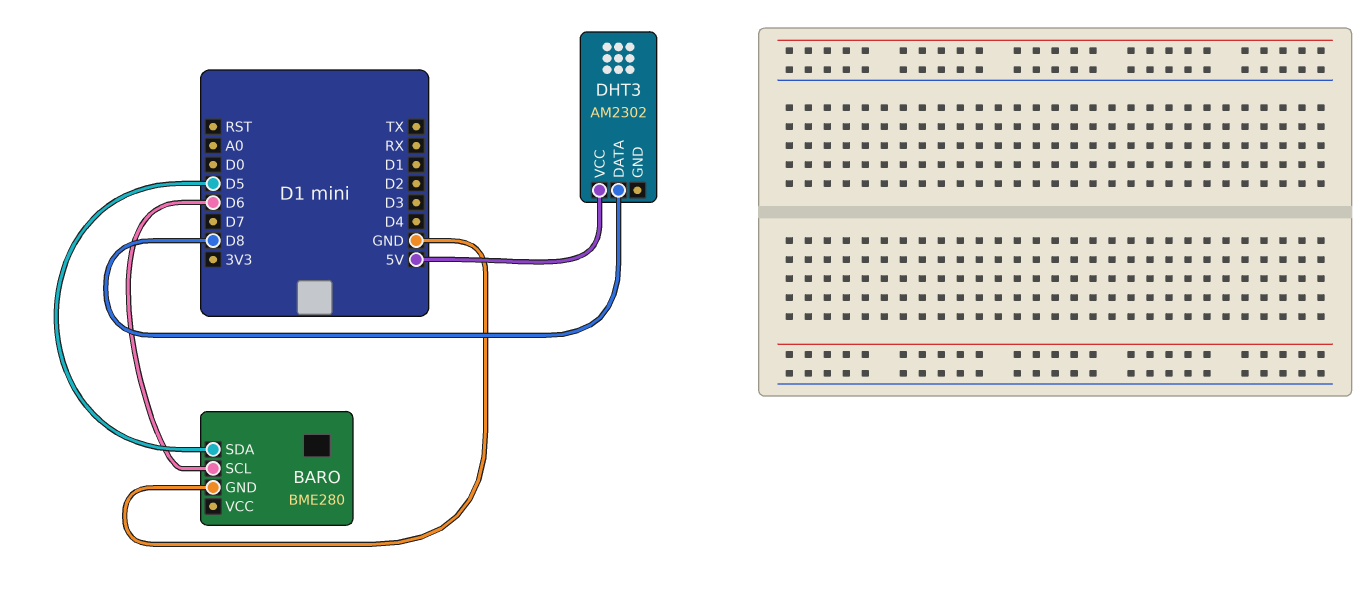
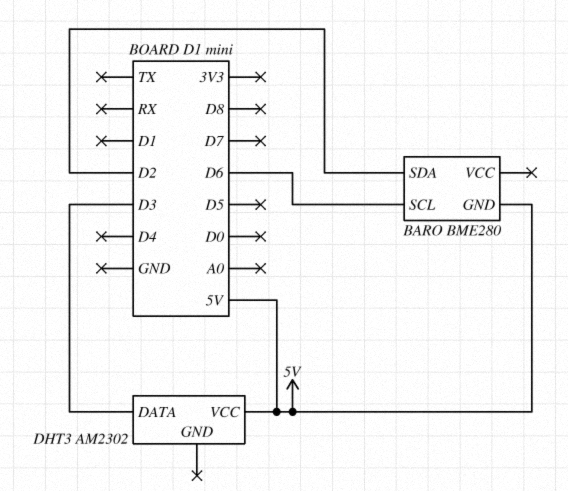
BARO pin GND: GND -> 5V
BARO pin SDA: D5 -> D2
DHT3 pin DATA: D8 -> D3

